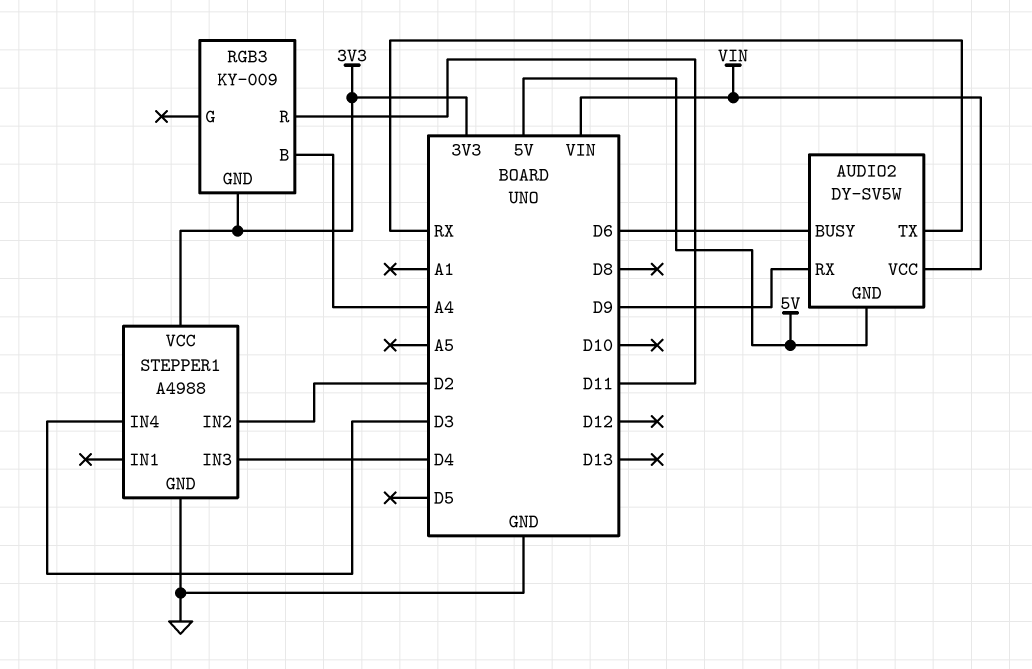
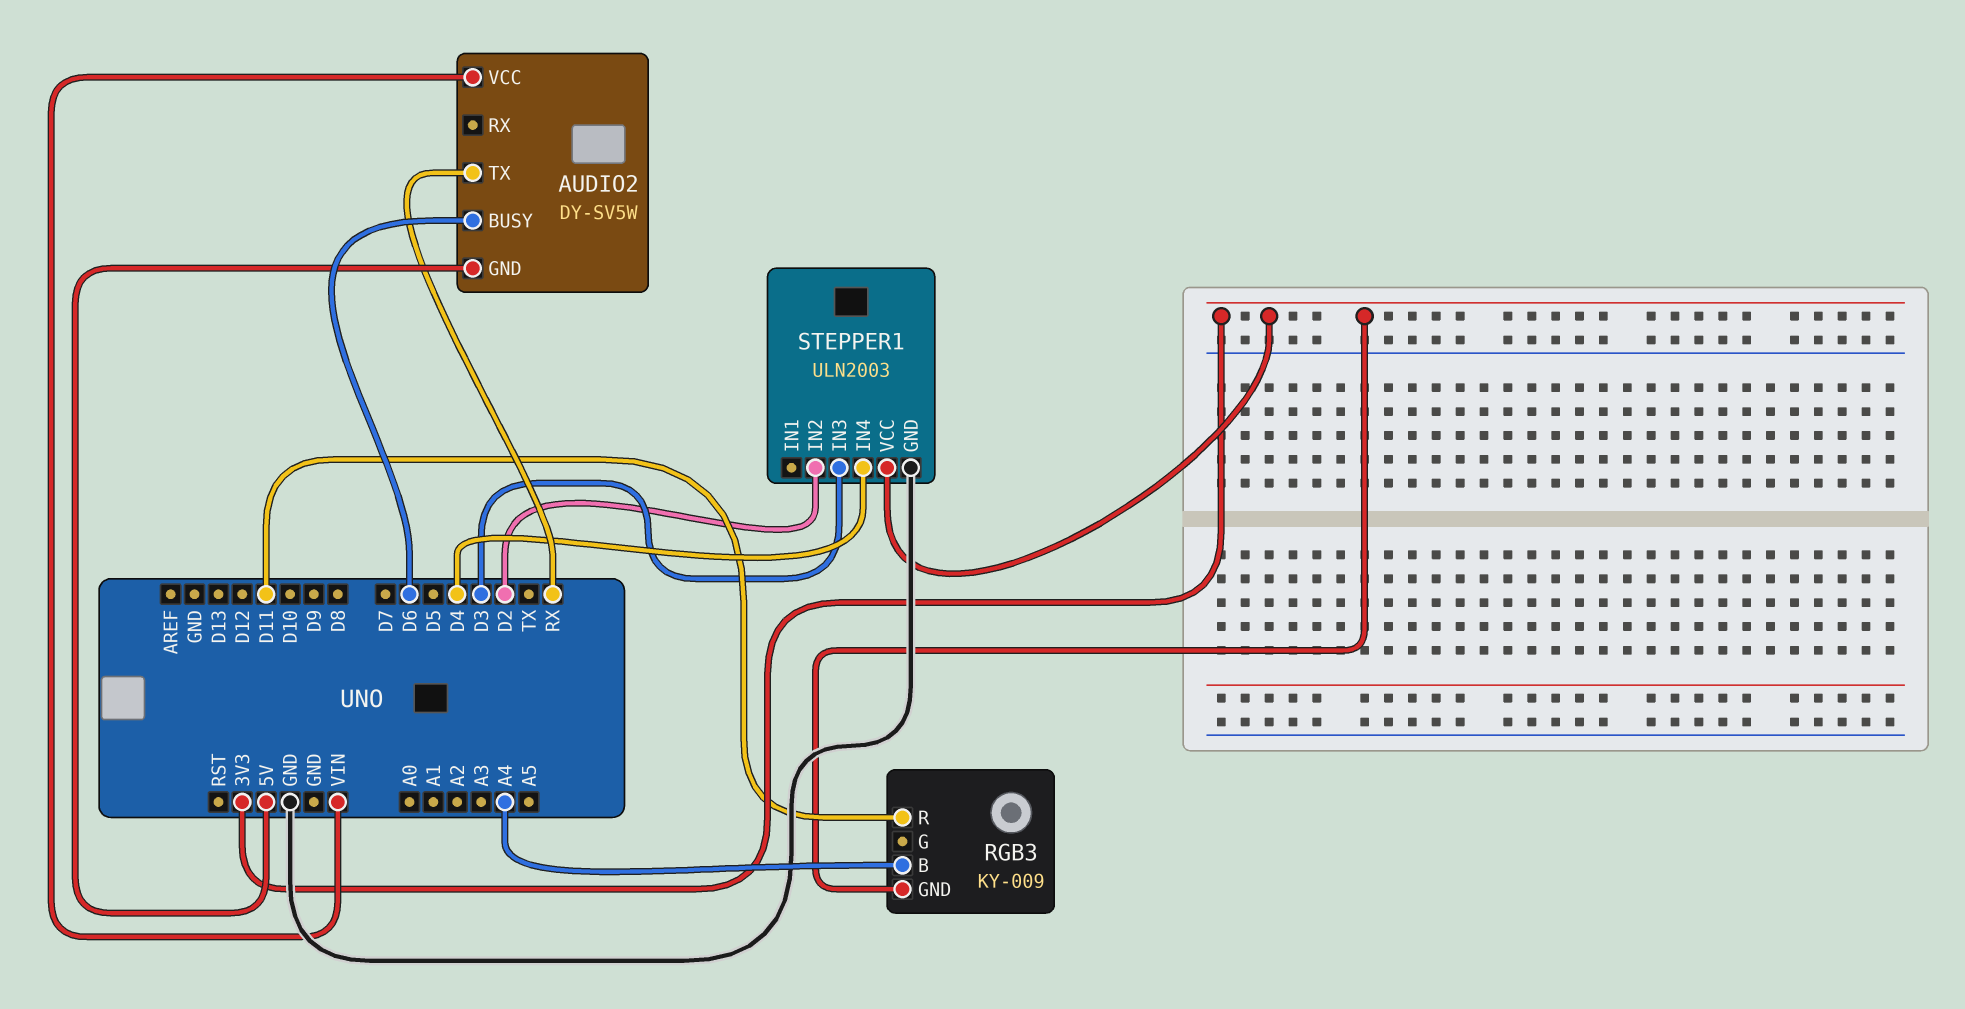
AUDIO2 pin RX: D9 -> none
STEPPER1: A4988 -> ULN2003
STEPPER1 pin IN3: D4 -> D3
STEPPER1 pin IN4: D3 -> D4

